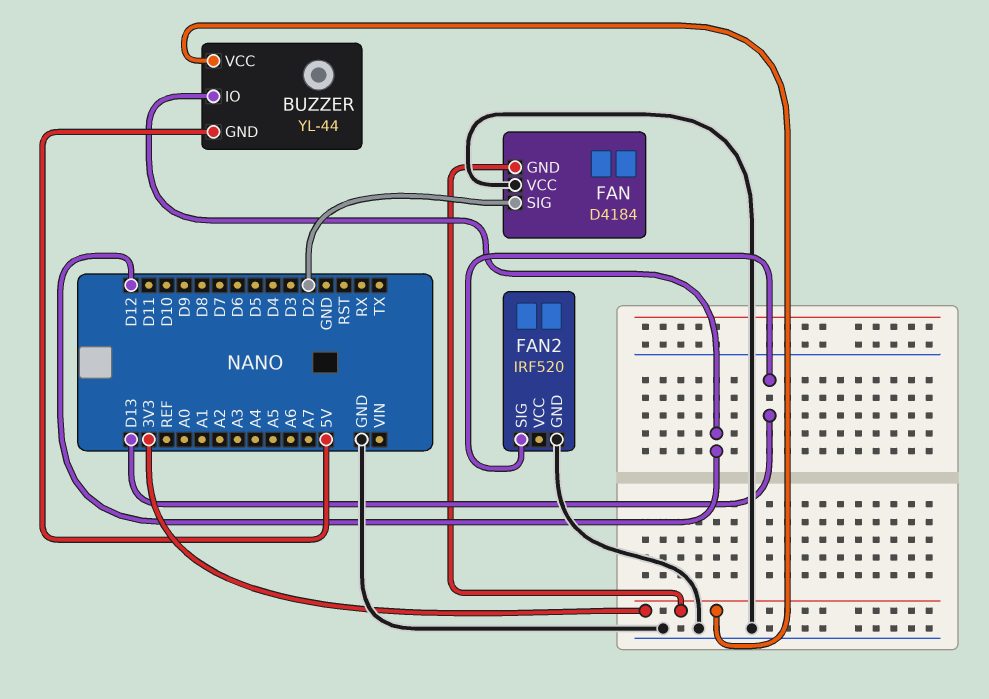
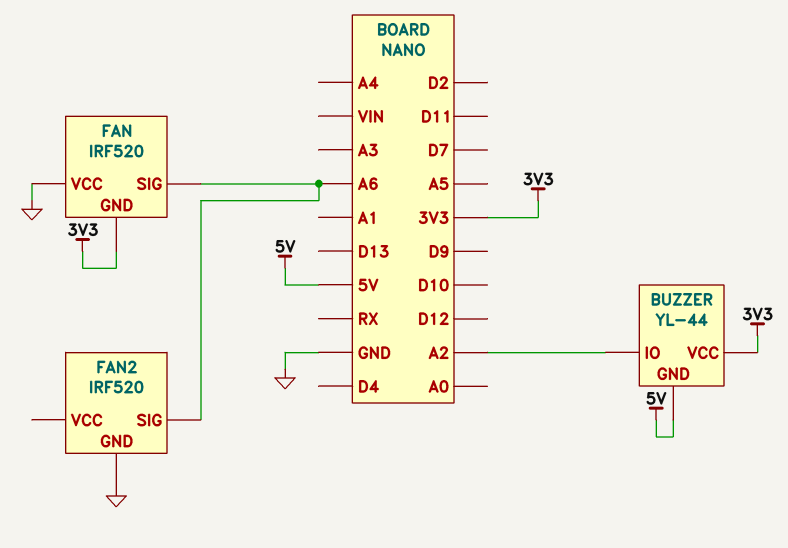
BUZZER pin IO: D12 -> A2
FAN: D4184 -> IRF520
FAN pin SIG: D2 -> A6
FAN2 pin SIG: D13 -> A6

